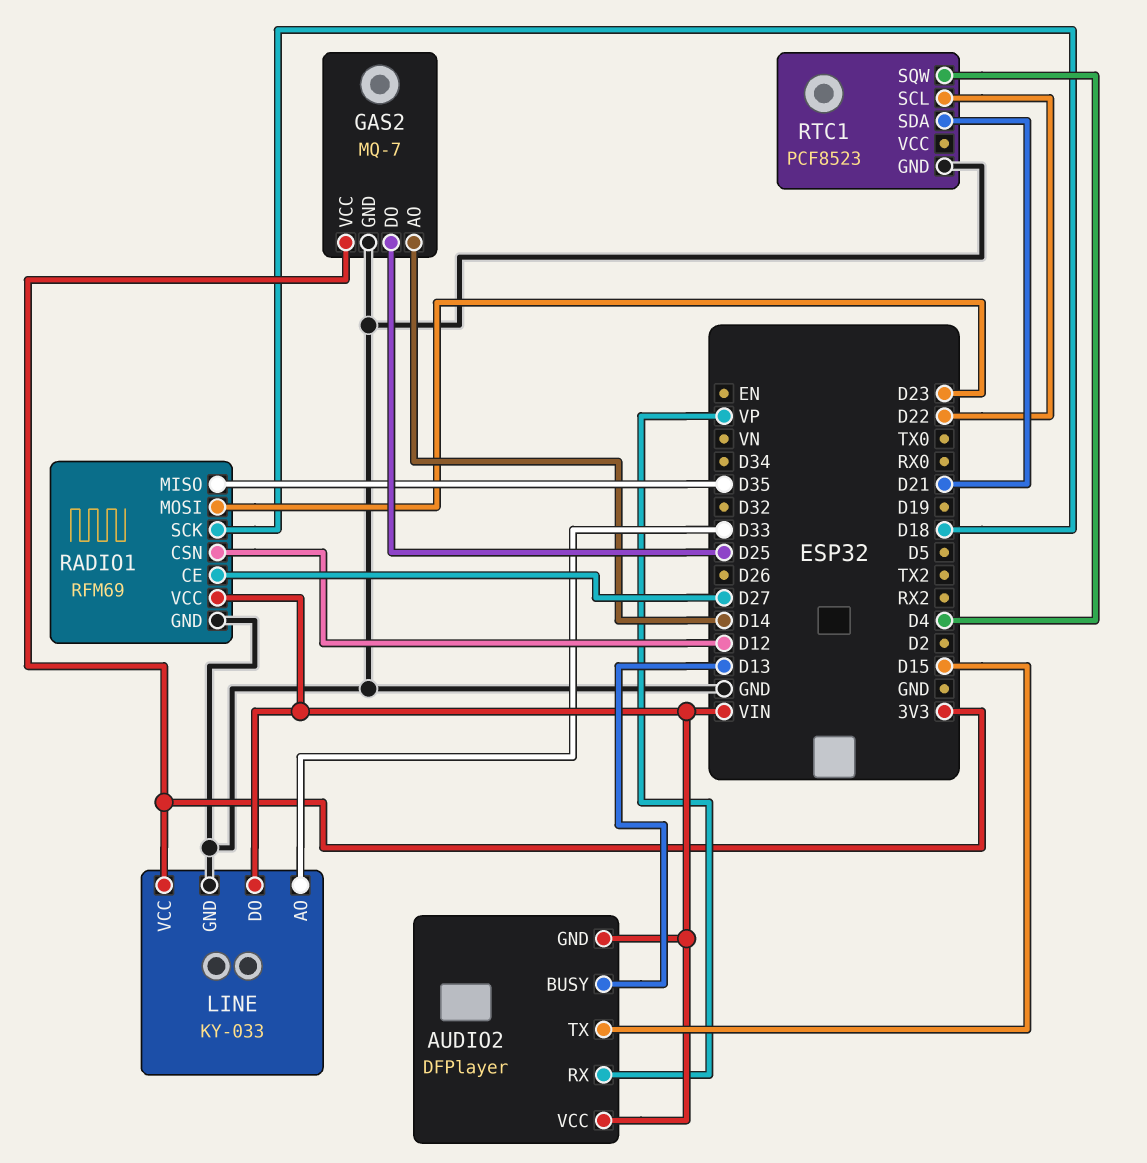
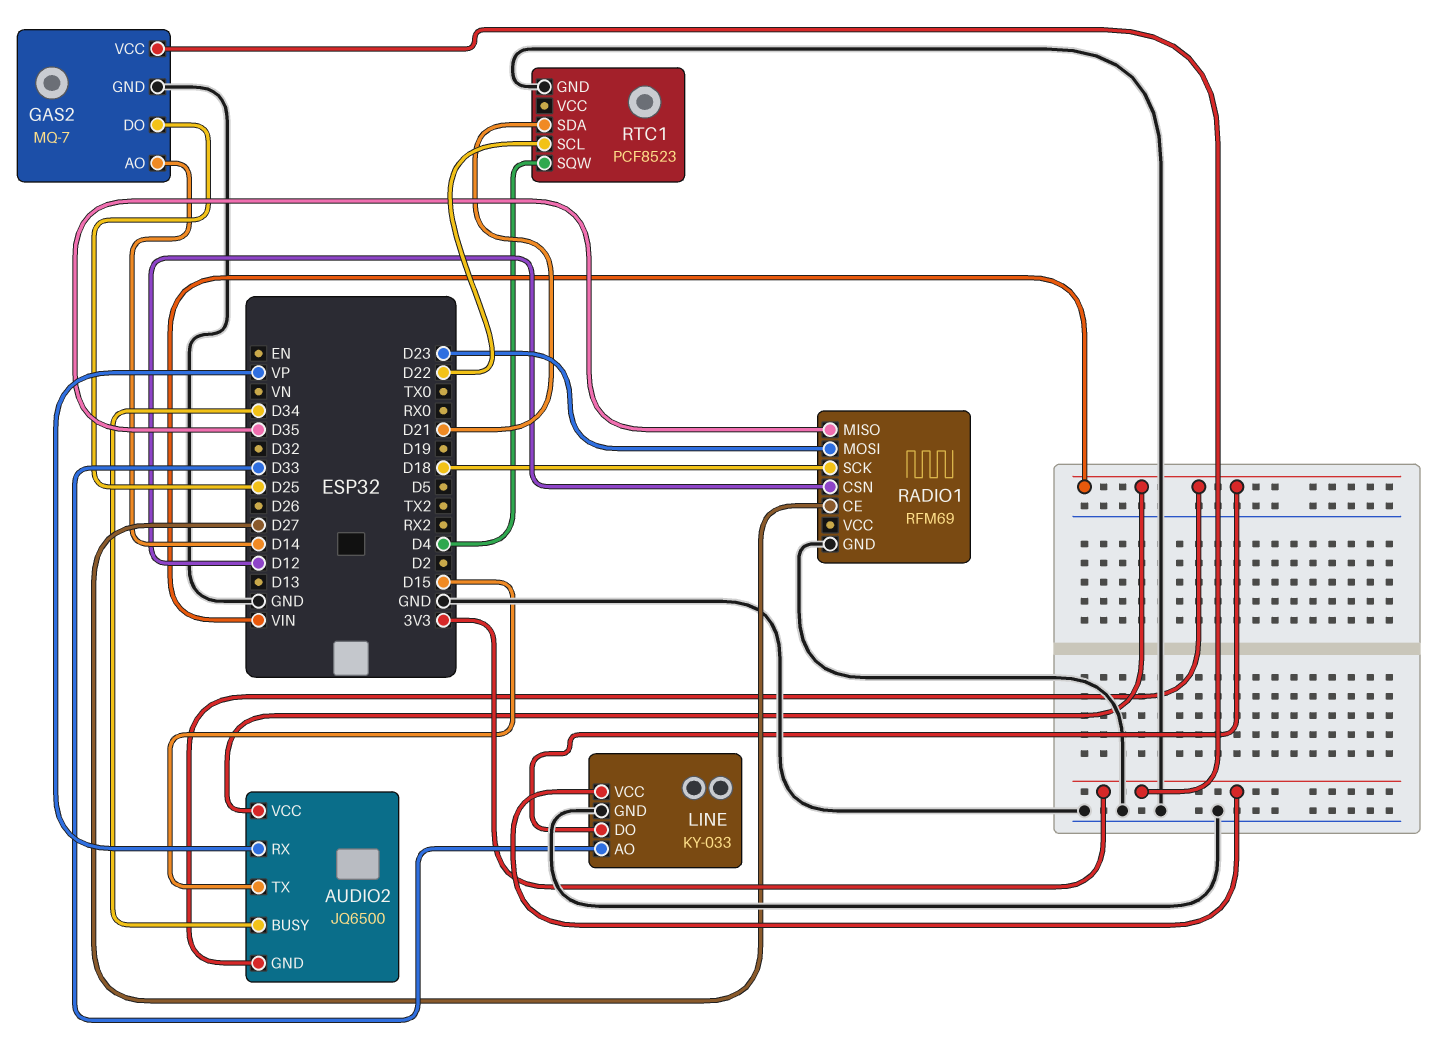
AUDIO2: DFPlayer -> JQ6500
AUDIO2 pin BUSY: D13 -> D34
RADIO1 pin VCC: VIN -> none

